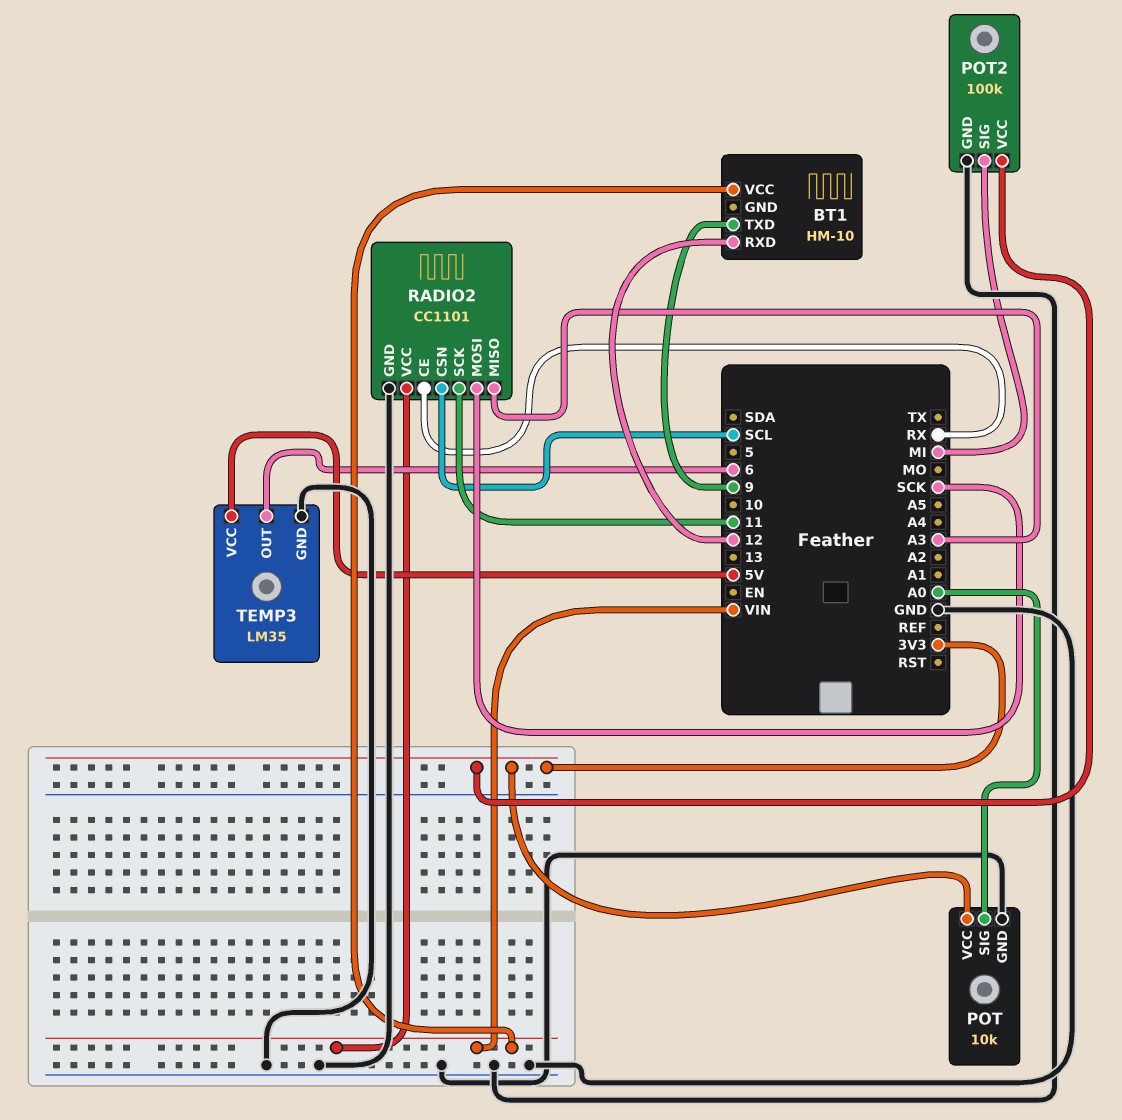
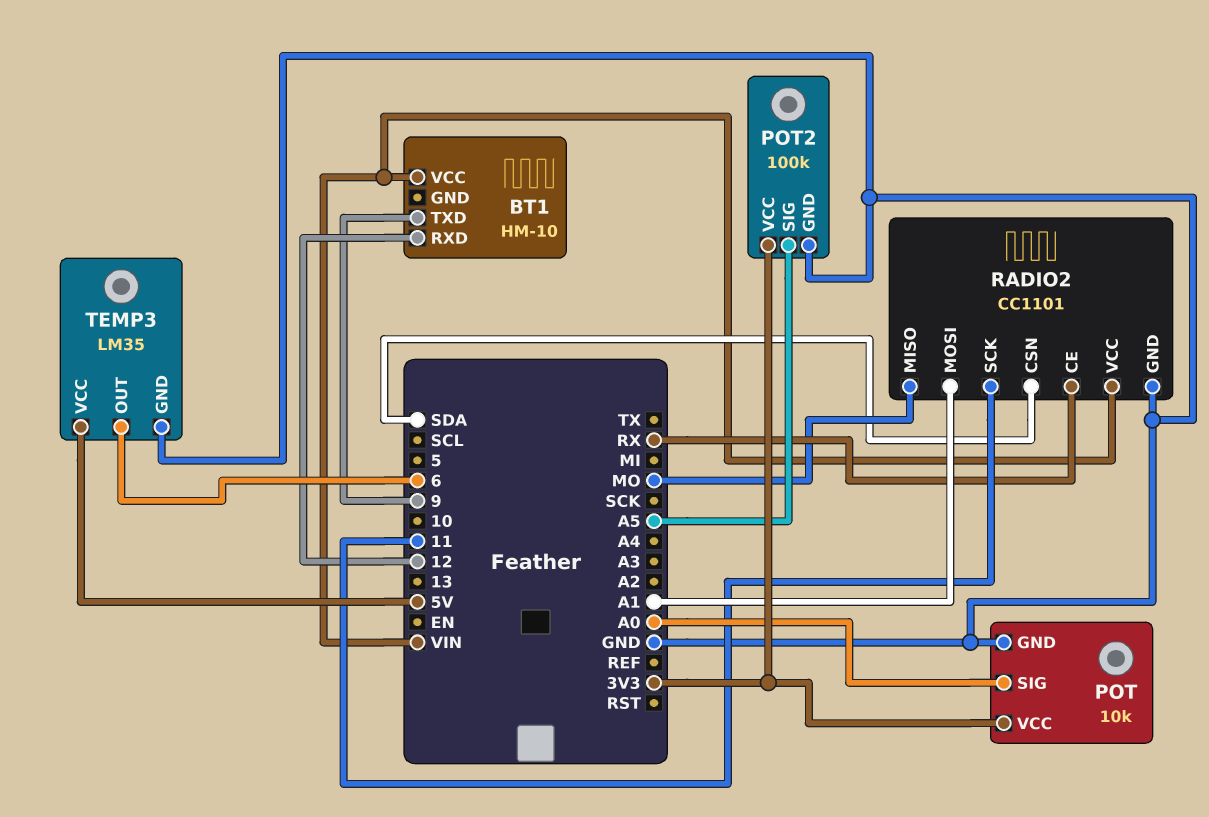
POT2 pin SIG: MI -> A5
RADIO2 pin CSN: SCL -> SDA
RADIO2 pin MISO: A3 -> MO
RADIO2 pin MOSI: SCK -> A1

